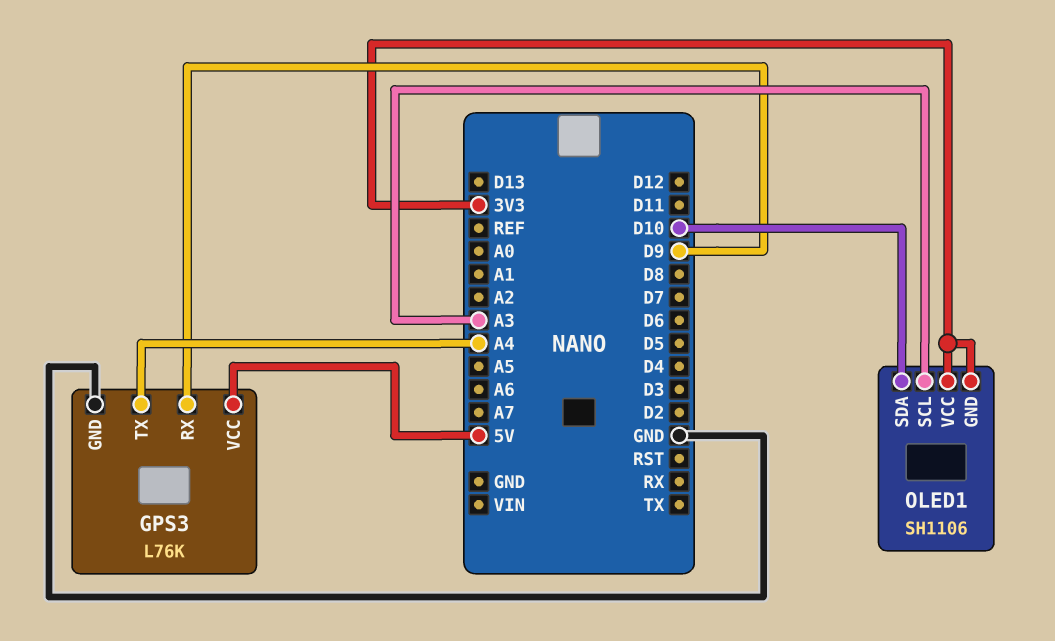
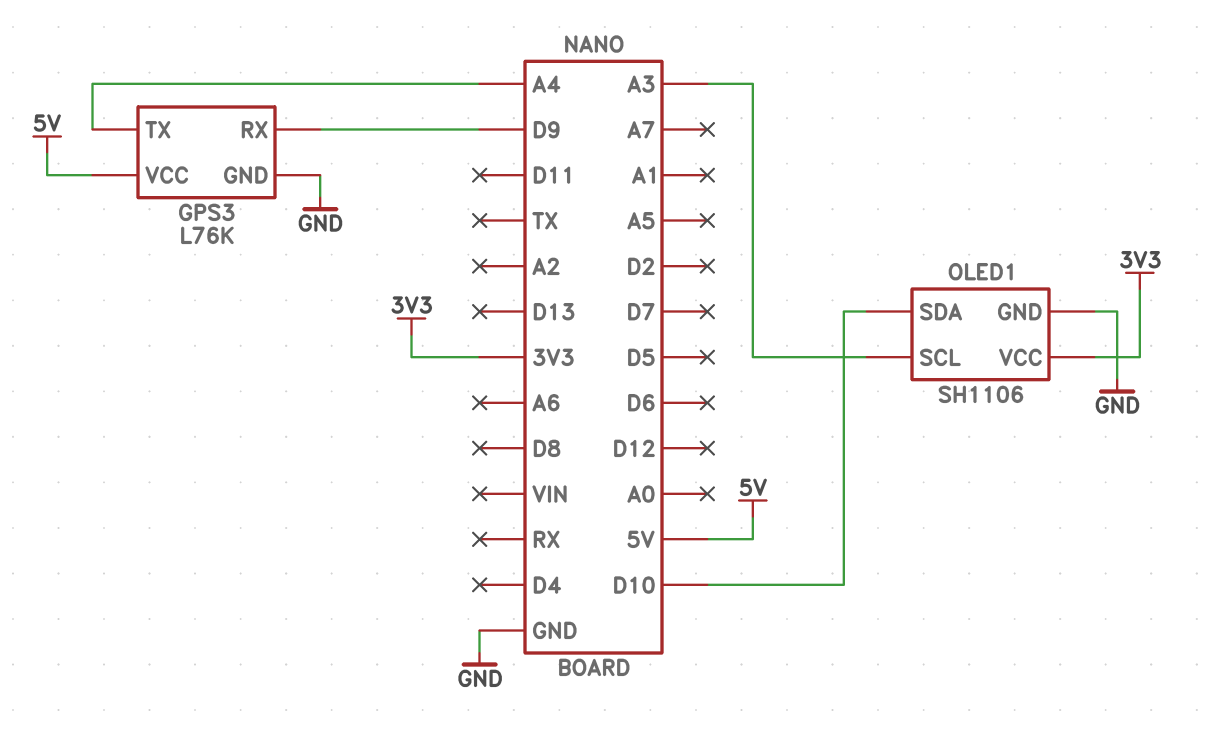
OLED1 pin GND: 3V3 -> GND

